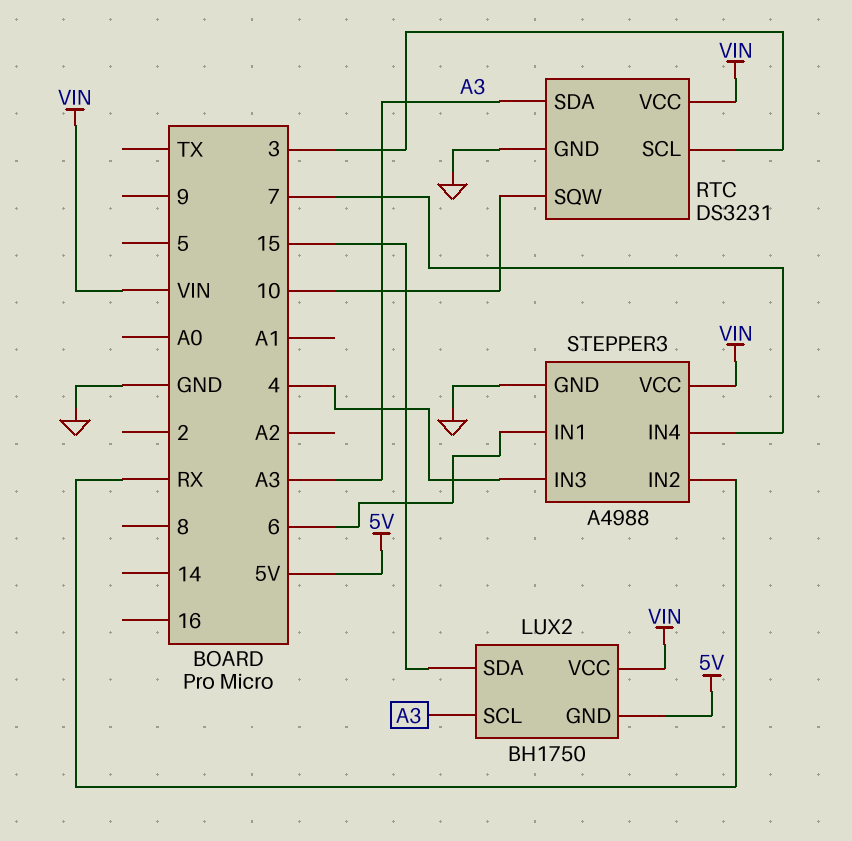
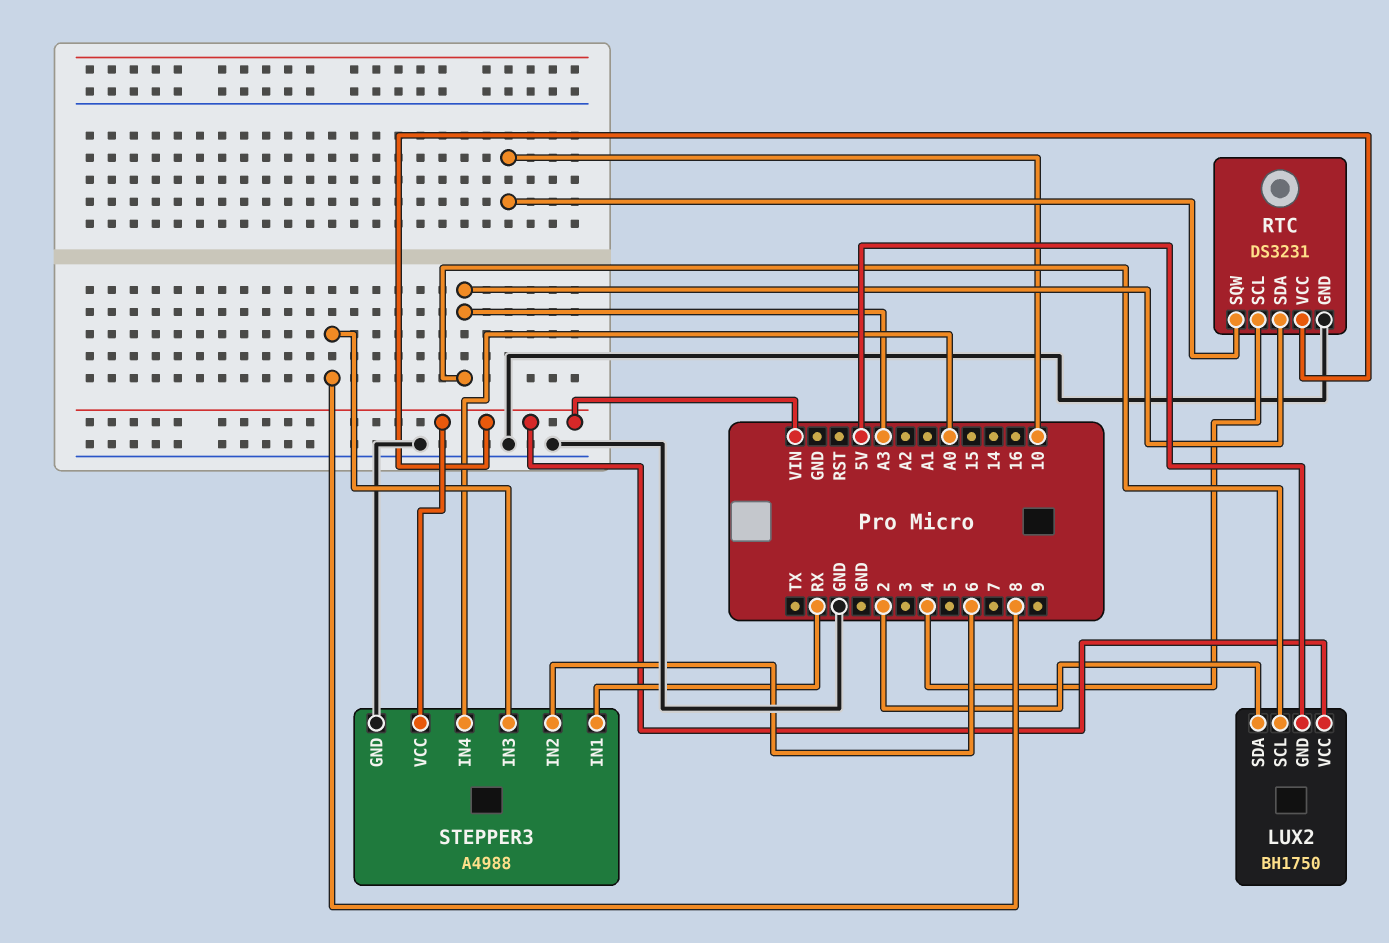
LUX2 pin SDA: 15 -> 2
RTC pin SCL: 3 -> 4
STEPPER3 pin IN1: 6 -> RX
STEPPER3 pin IN2: RX -> 6
STEPPER3 pin IN3: 4 -> 8
STEPPER3 pin IN4: 7 -> A0

